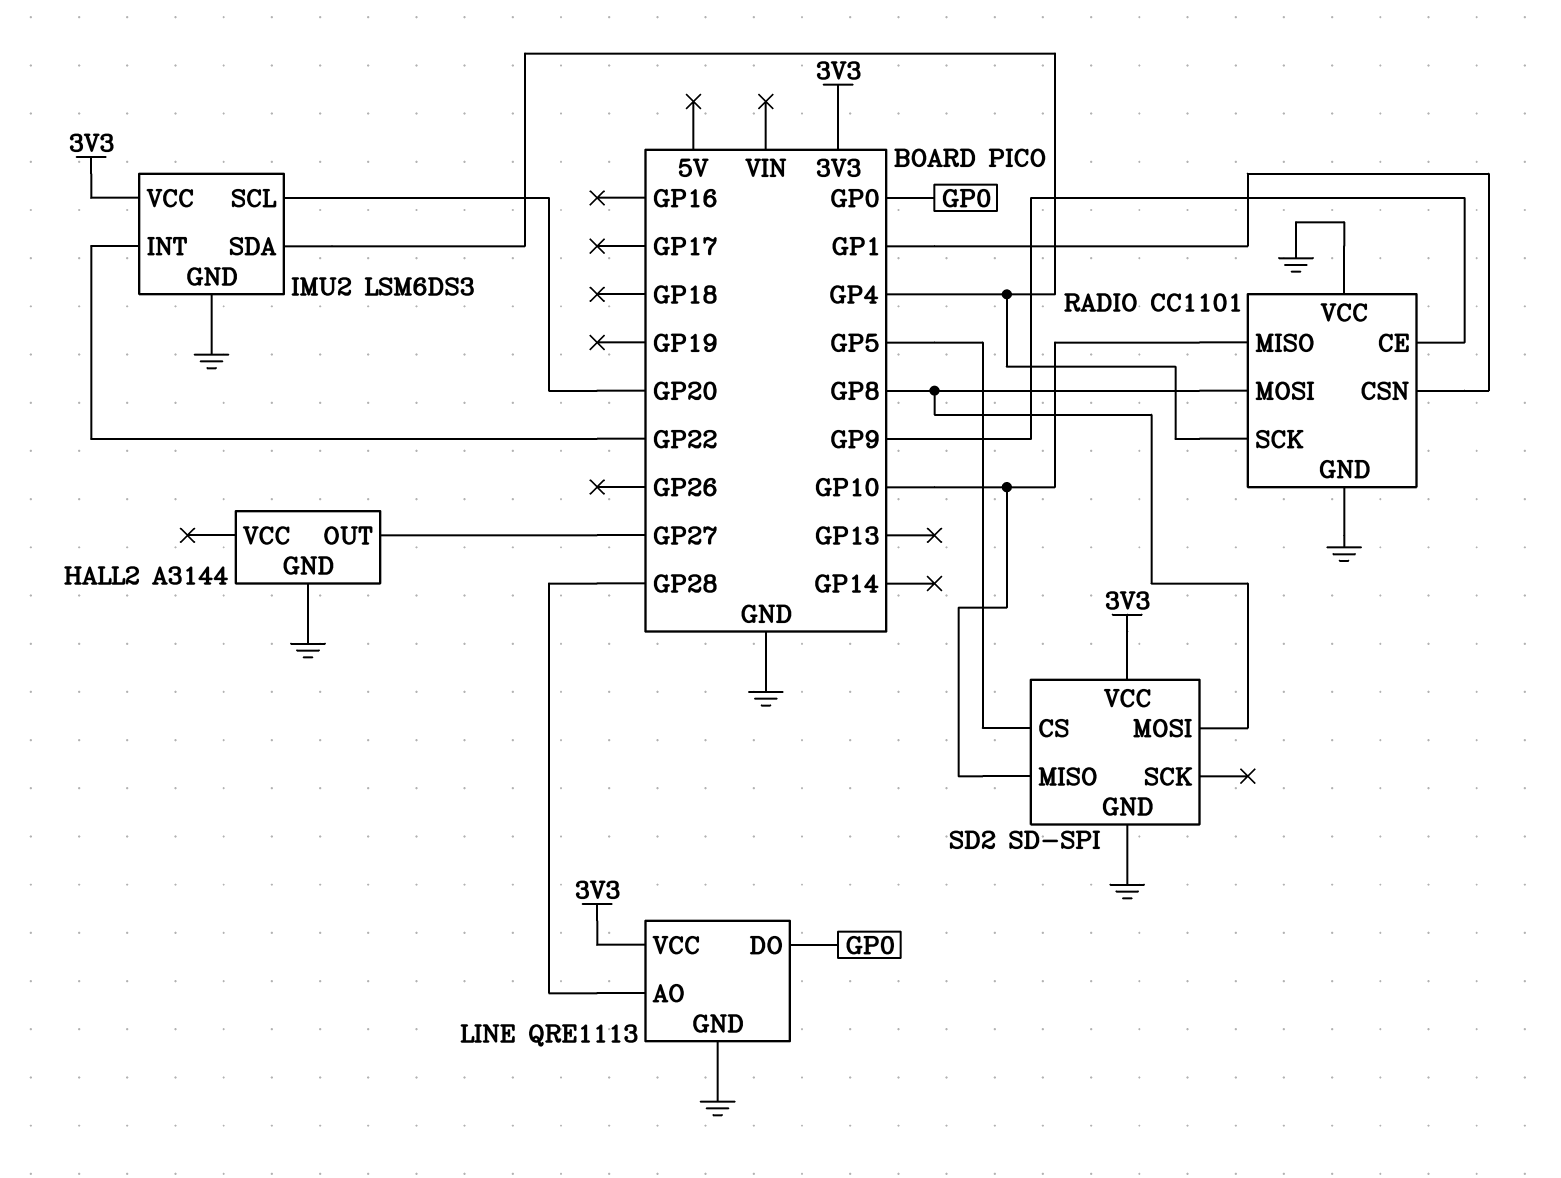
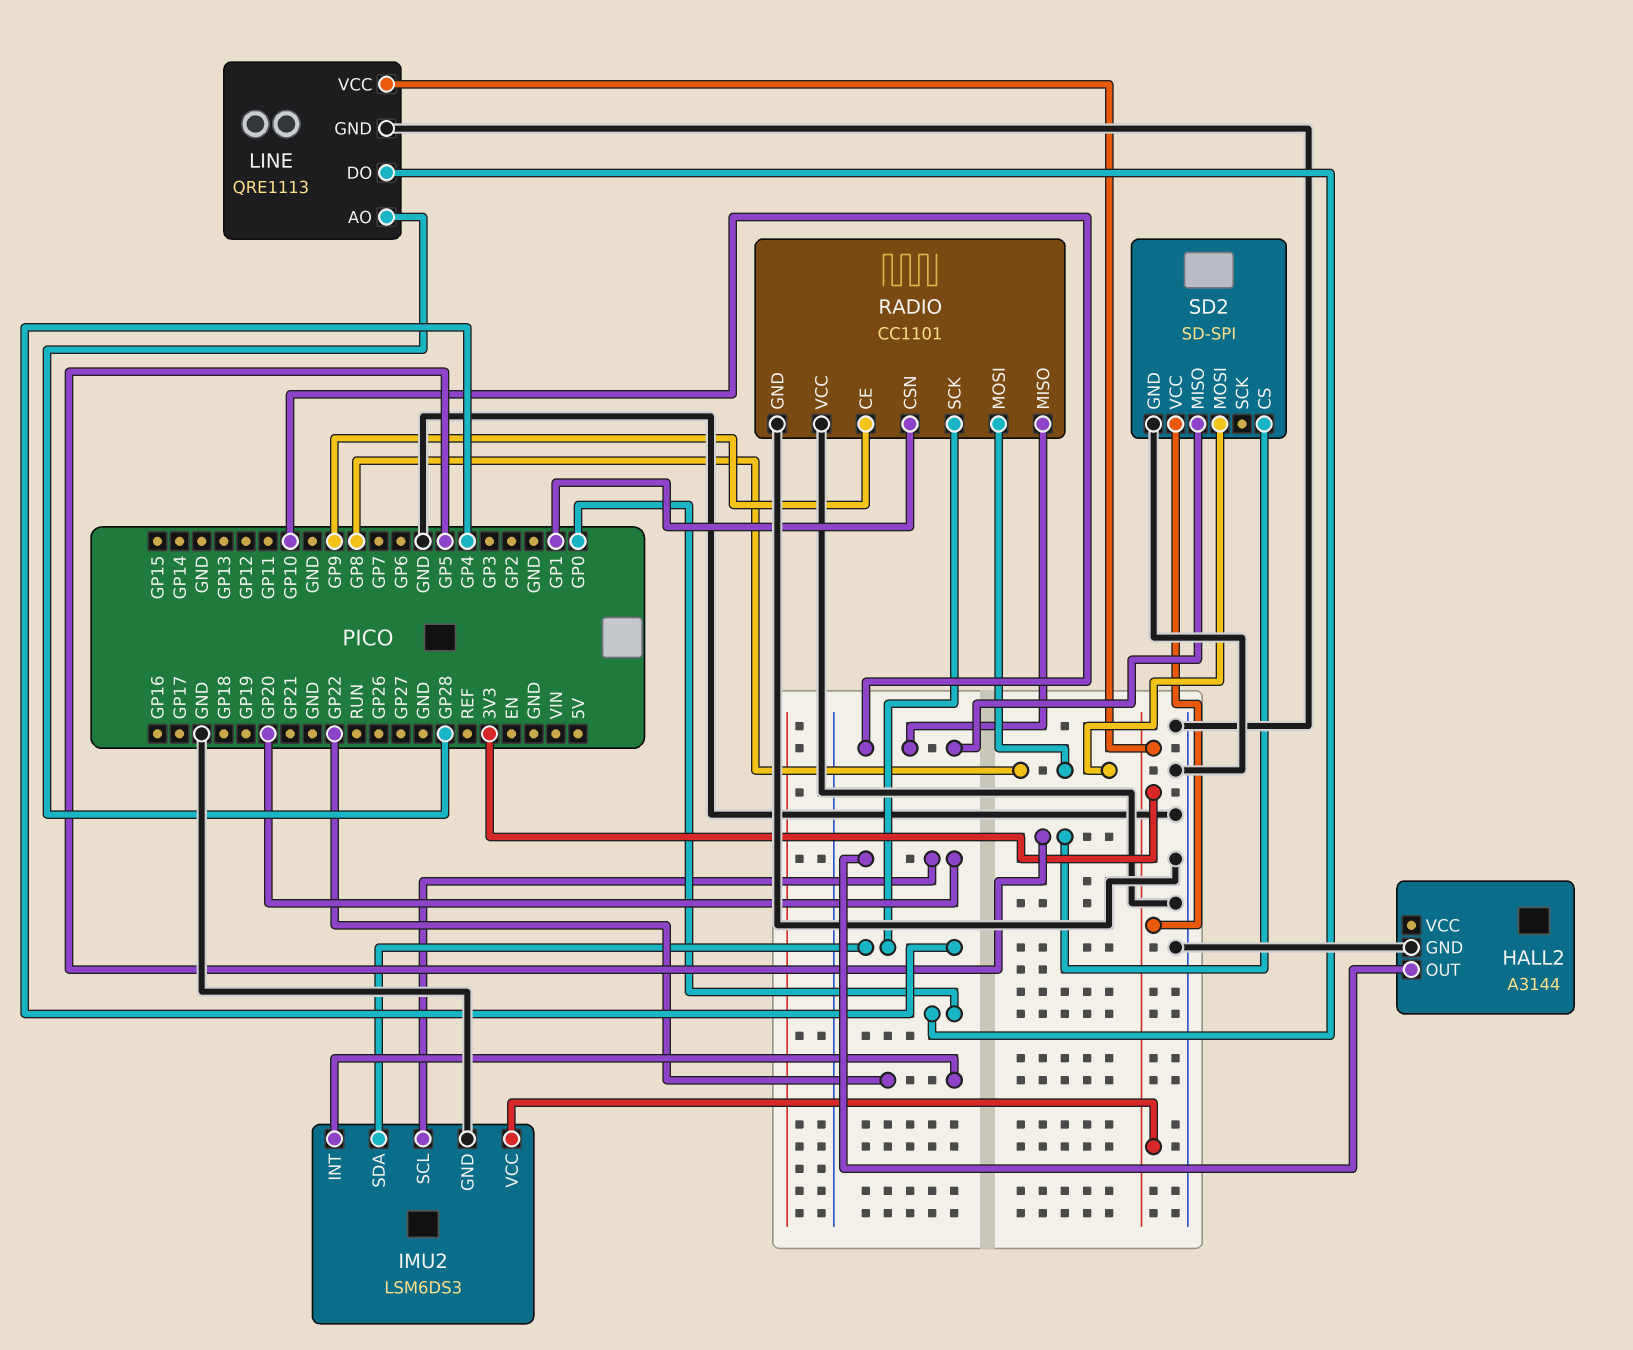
HALL2 pin OUT: GP27 -> GP20

